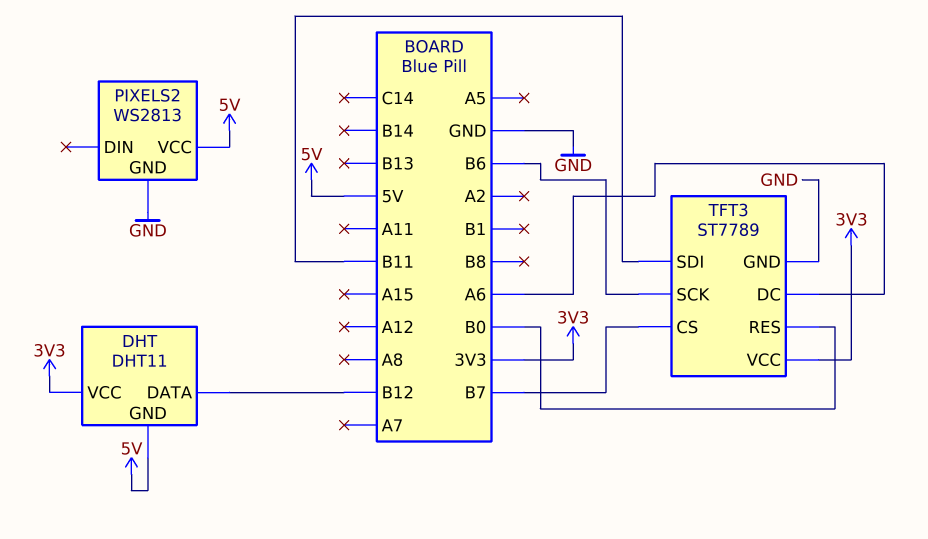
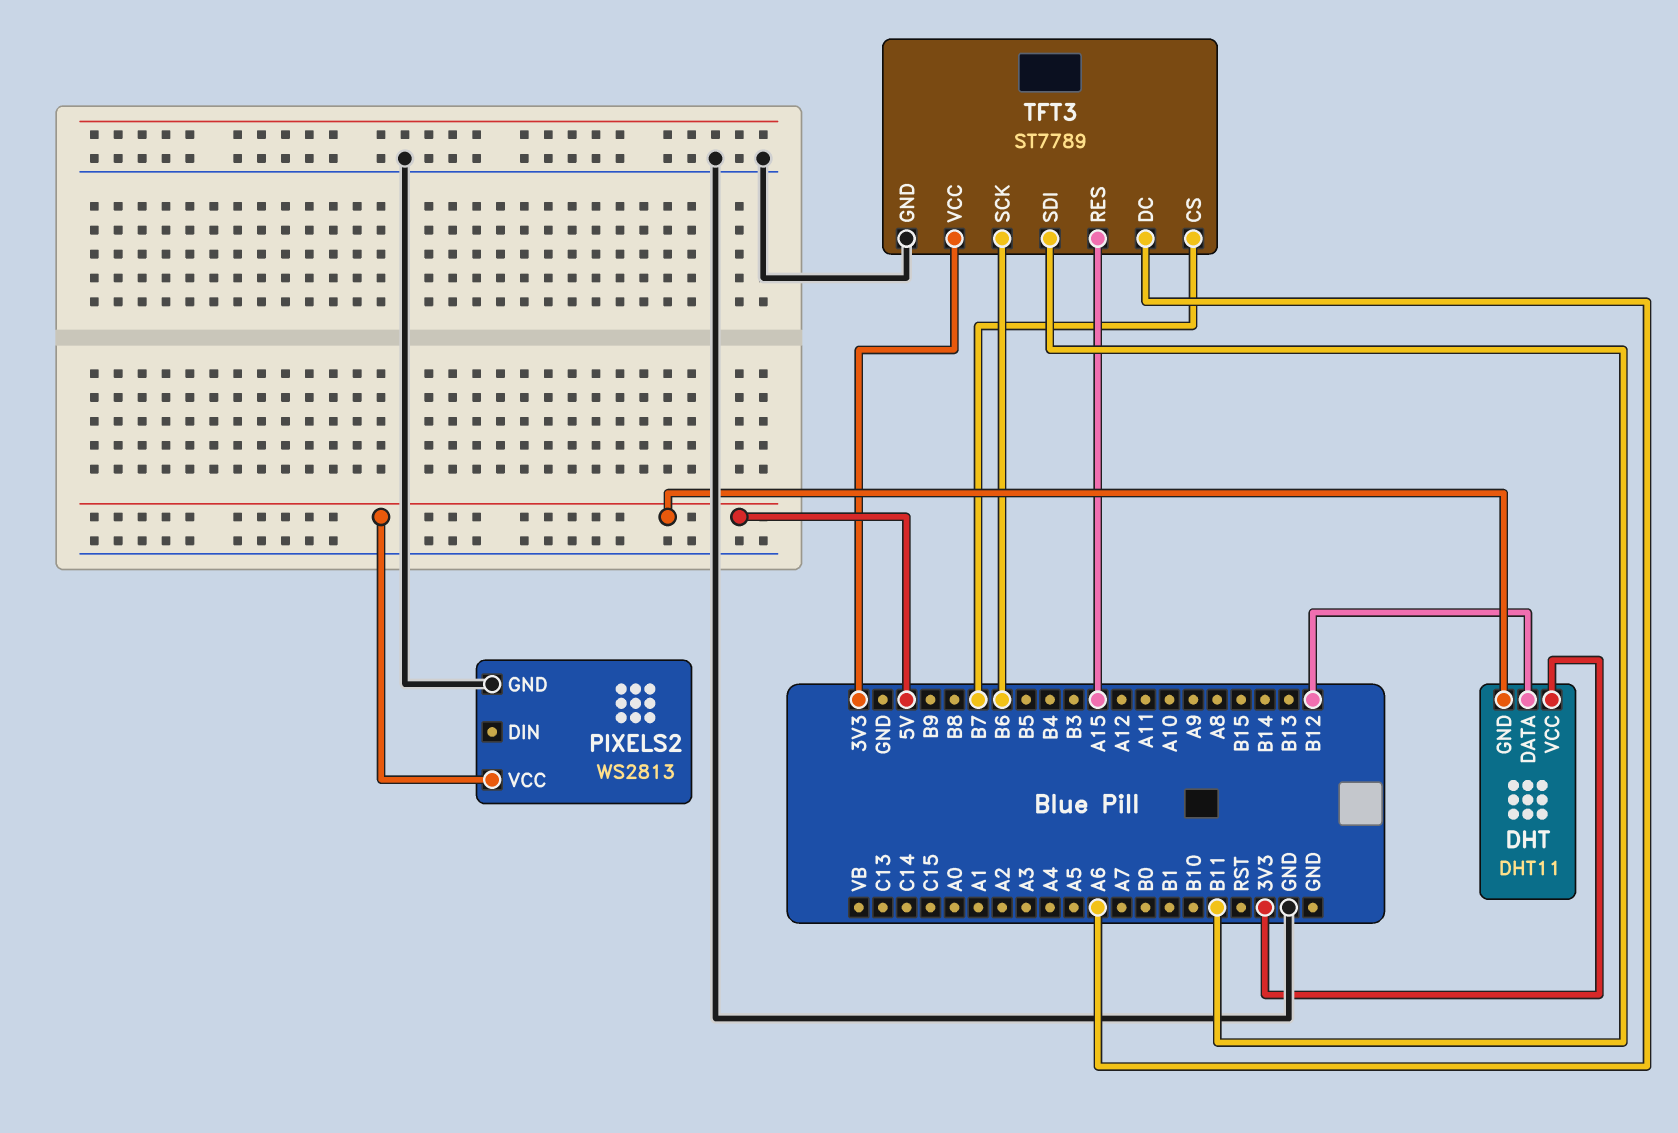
TFT3 pin RES: B0 -> A15

